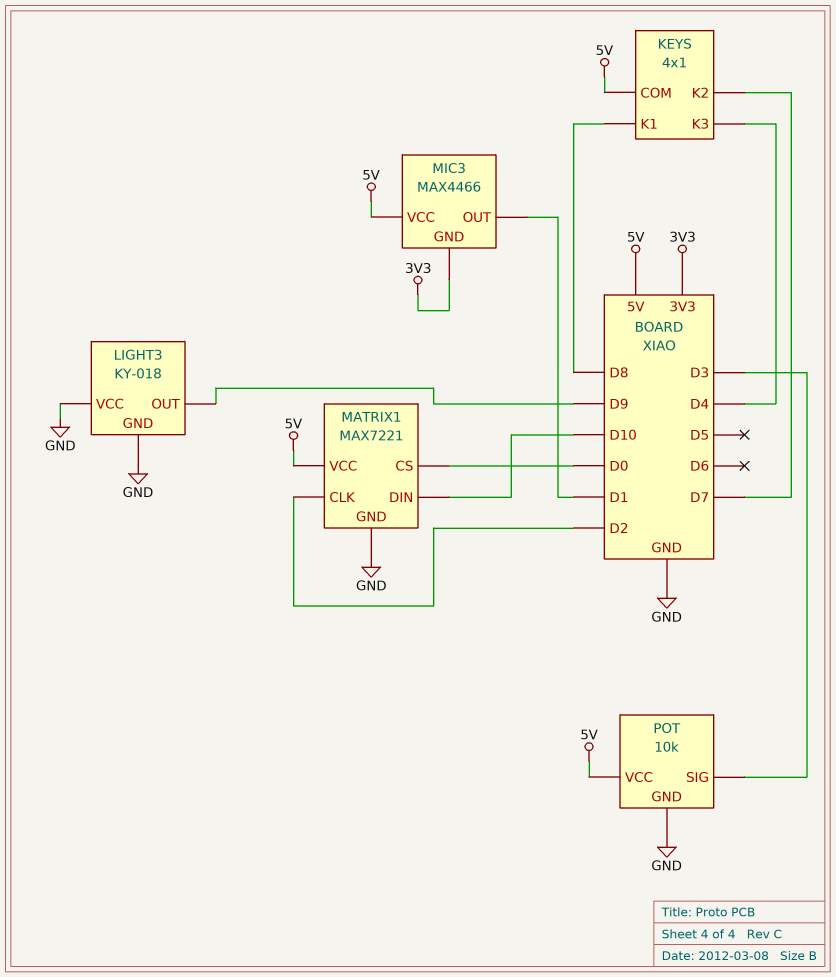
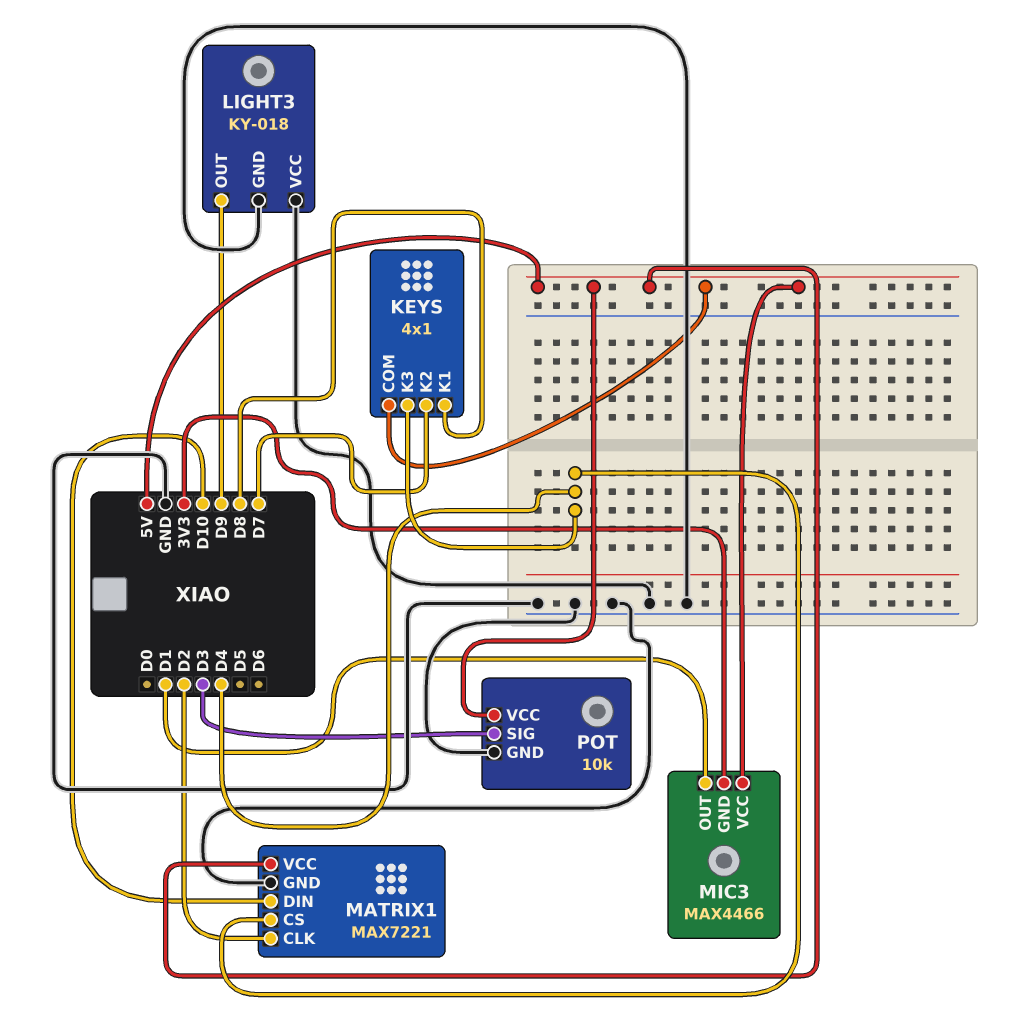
MATRIX1 pin CS: D0 -> D4

